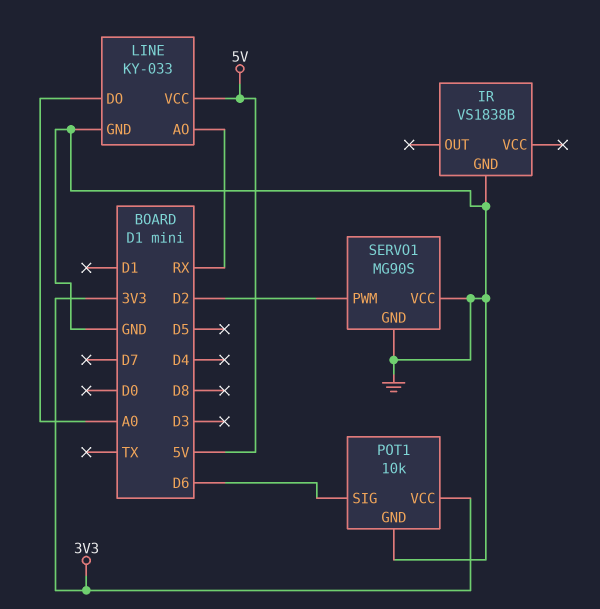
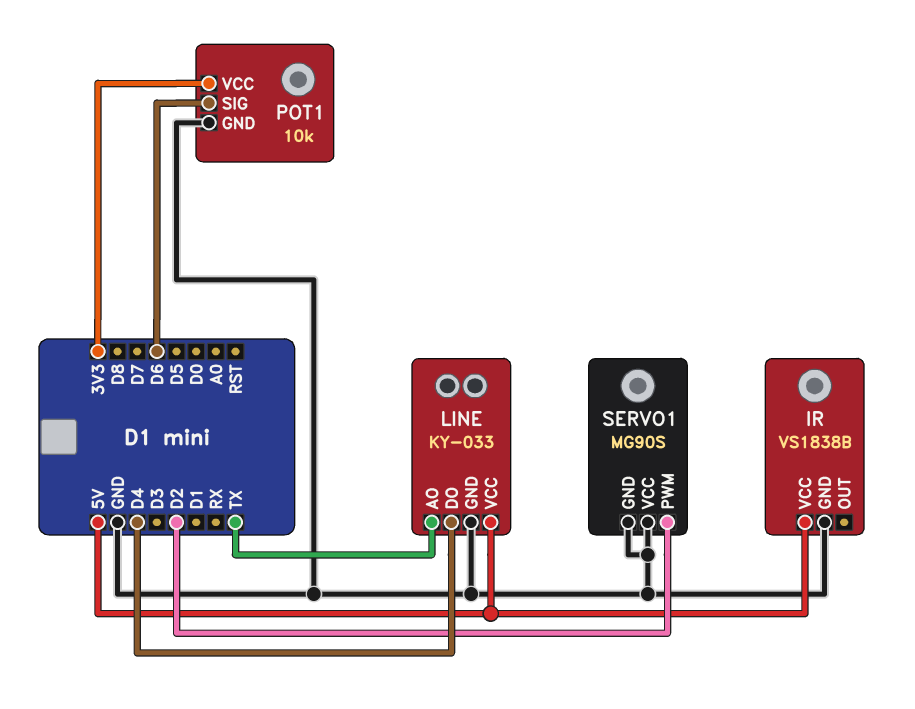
IR pin VCC: none -> 5V
LINE pin AO: RX -> TX
LINE pin DO: A0 -> D4

